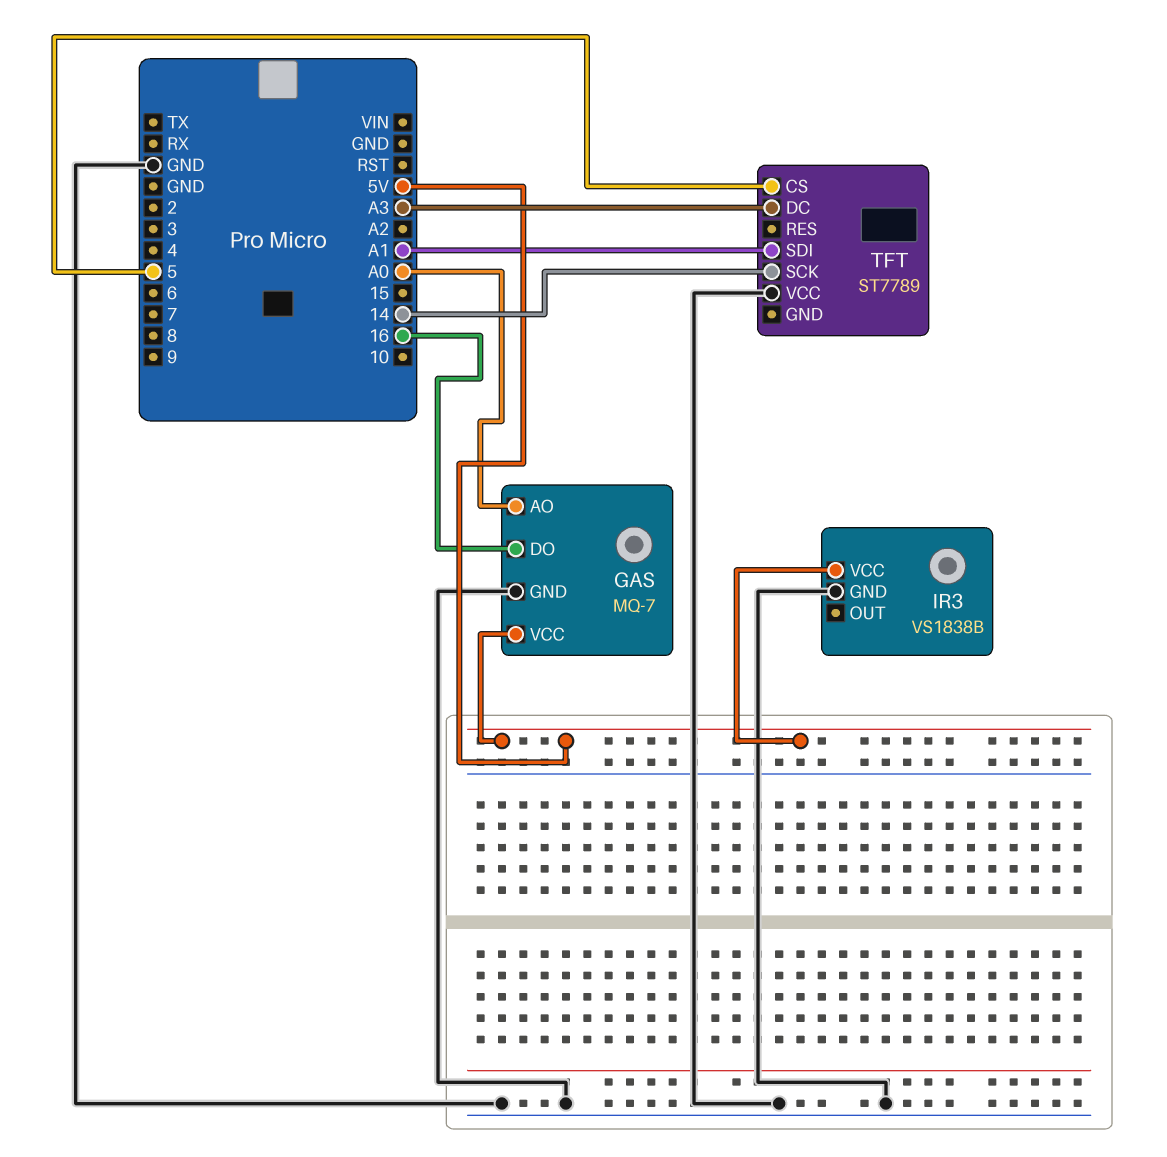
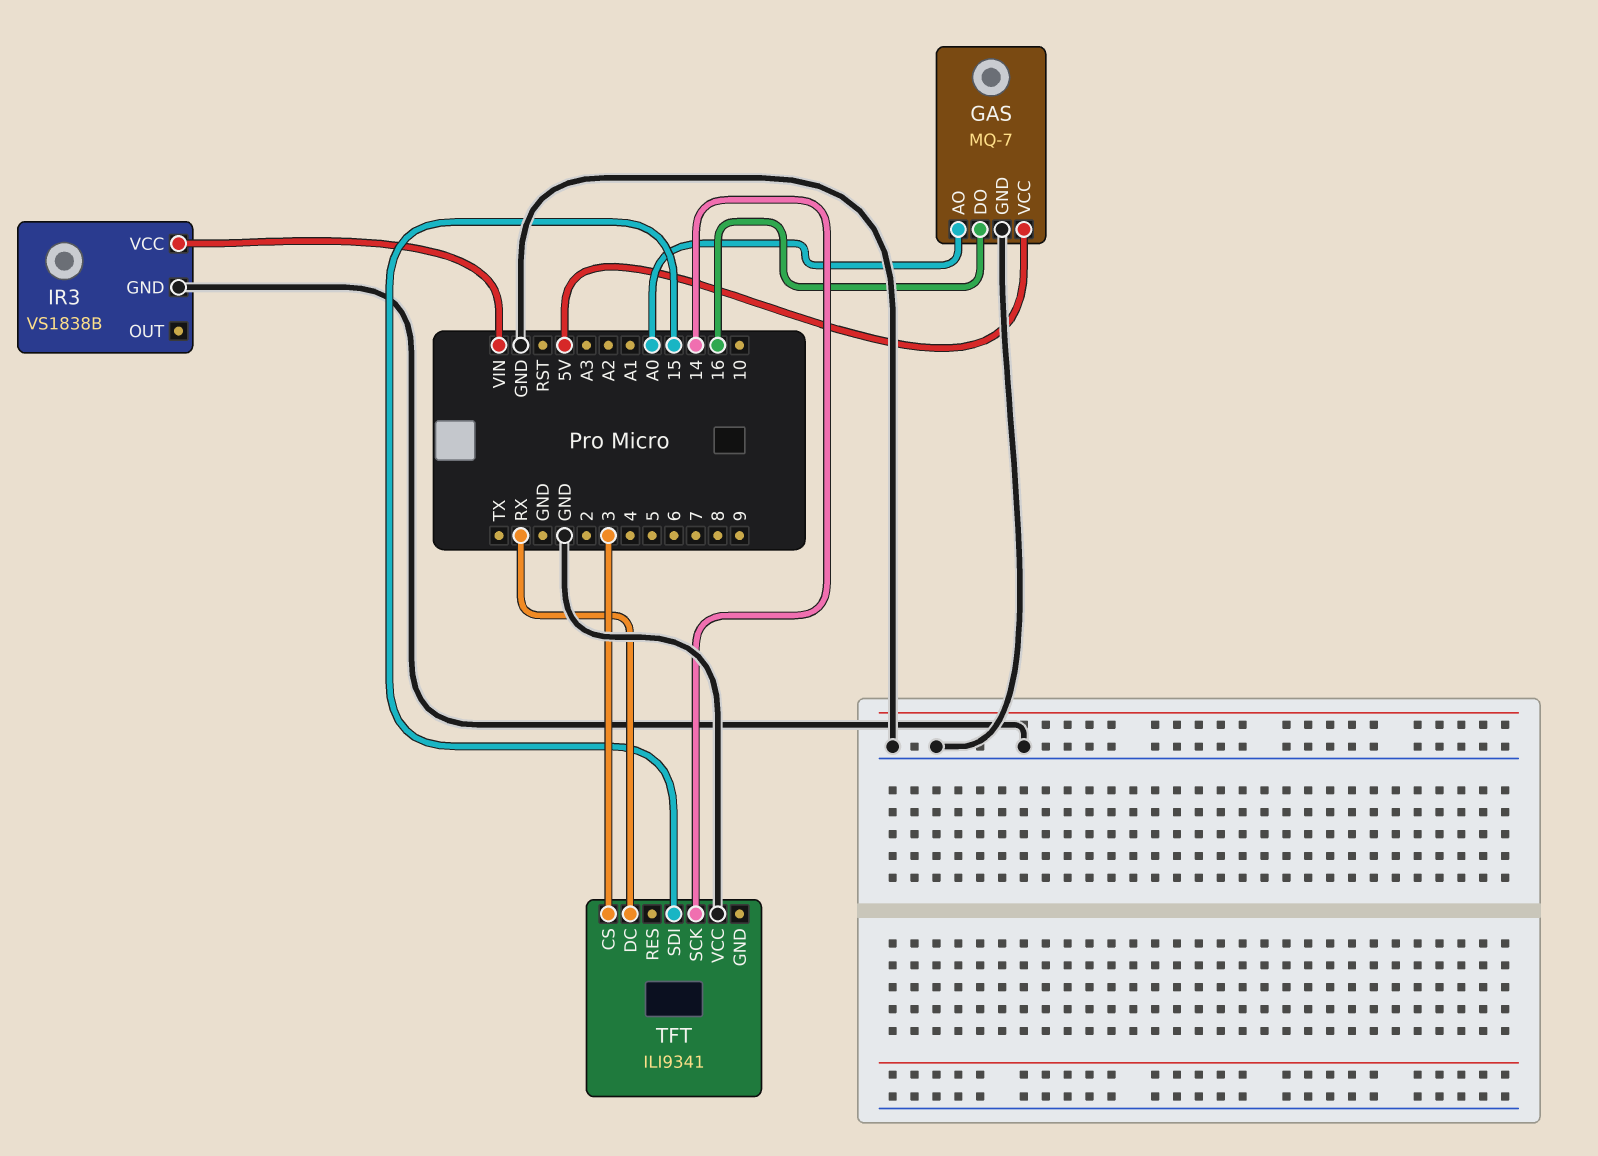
IR3 pin VCC: 5V -> VIN
TFT: ST7789 -> ILI9341
TFT pin CS: 5 -> 3
TFT pin DC: A3 -> RX
TFT pin SDI: A1 -> 15

